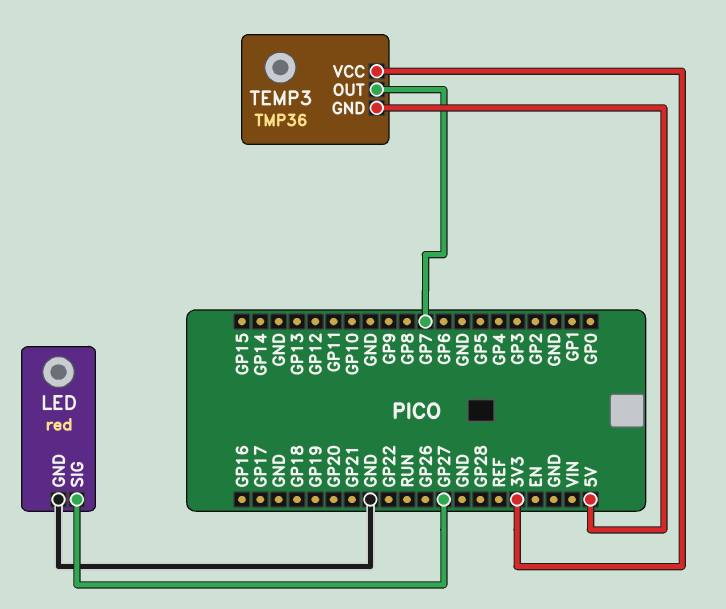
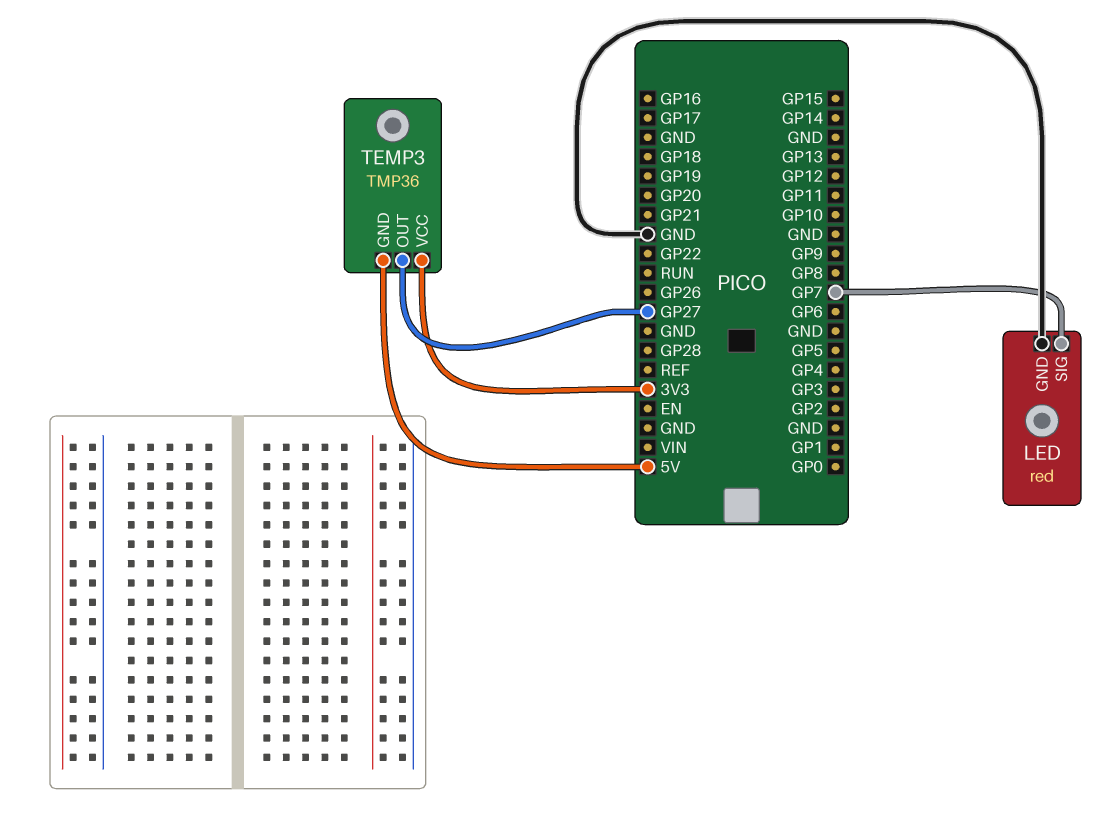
LED pin SIG: GP27 -> GP7
TEMP3 pin OUT: GP7 -> GP27

